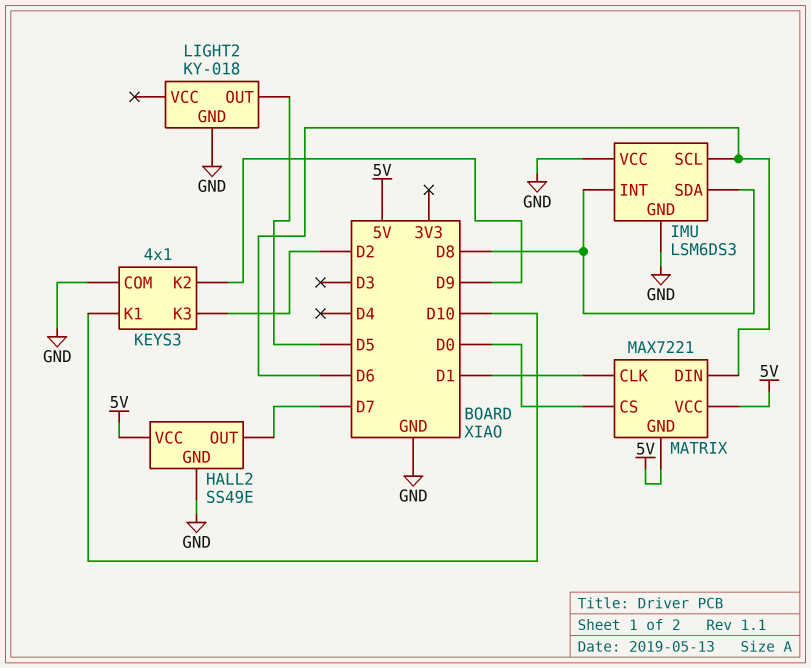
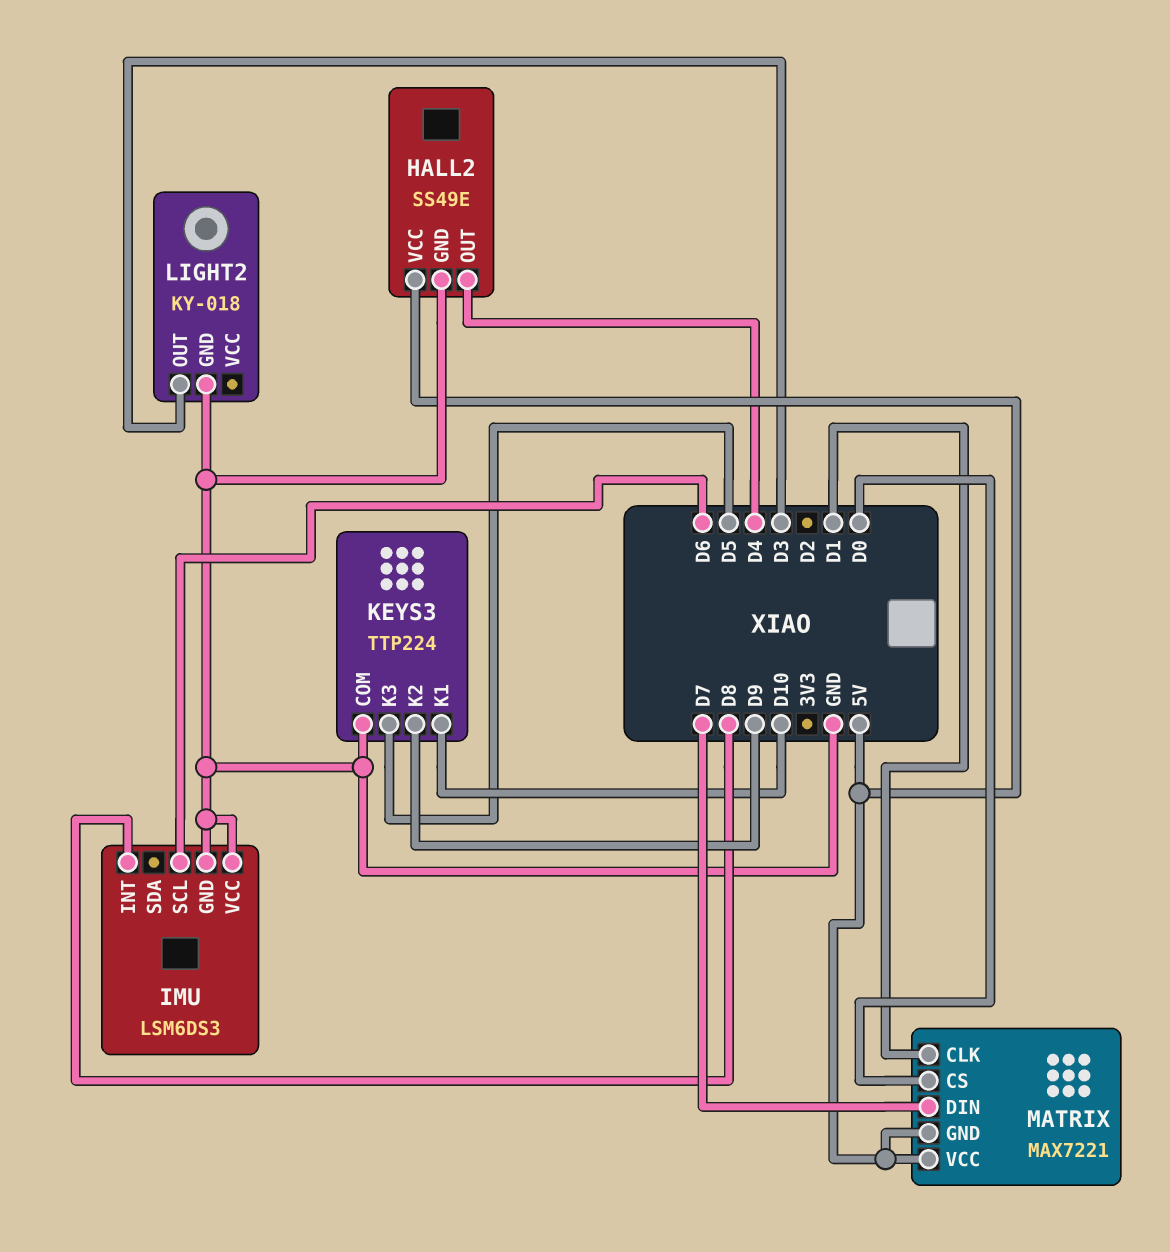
HALL2 pin OUT: D7 -> D4
IMU pin SDA: D8 -> none
KEYS3: 4x1 -> TTP224
KEYS3 pin K3: D2 -> D5
LIGHT2 pin OUT: D5 -> D3
MATRIX pin DIN: D6 -> D7

